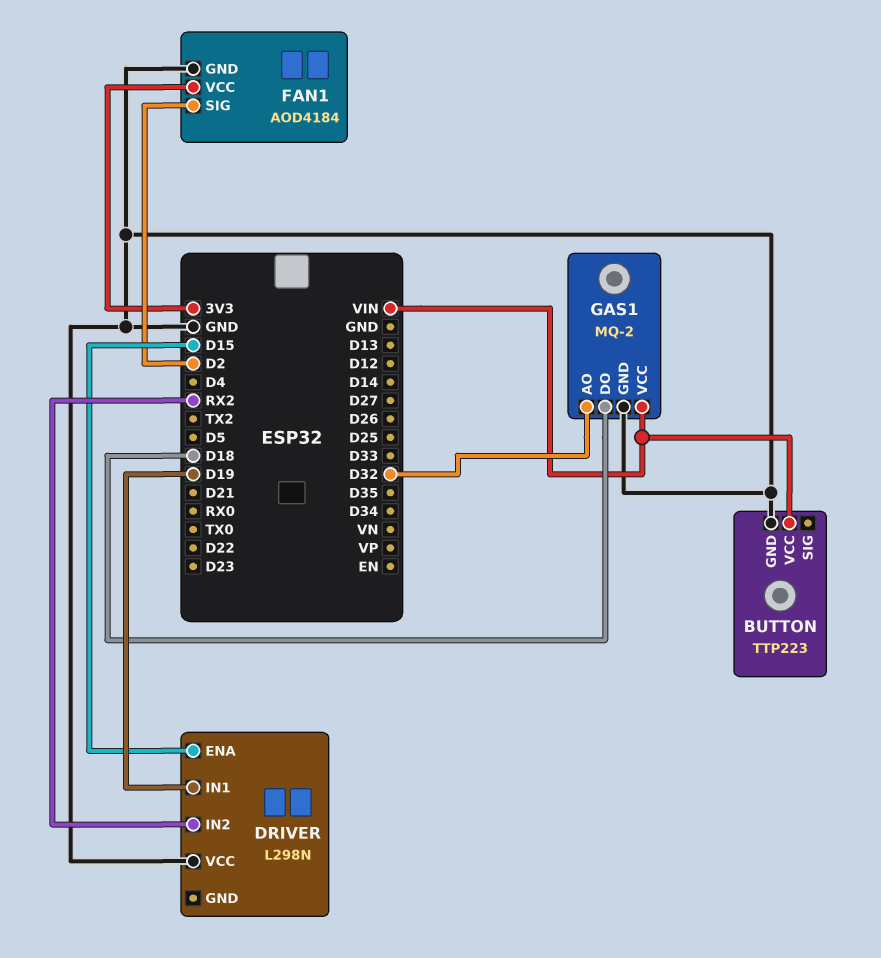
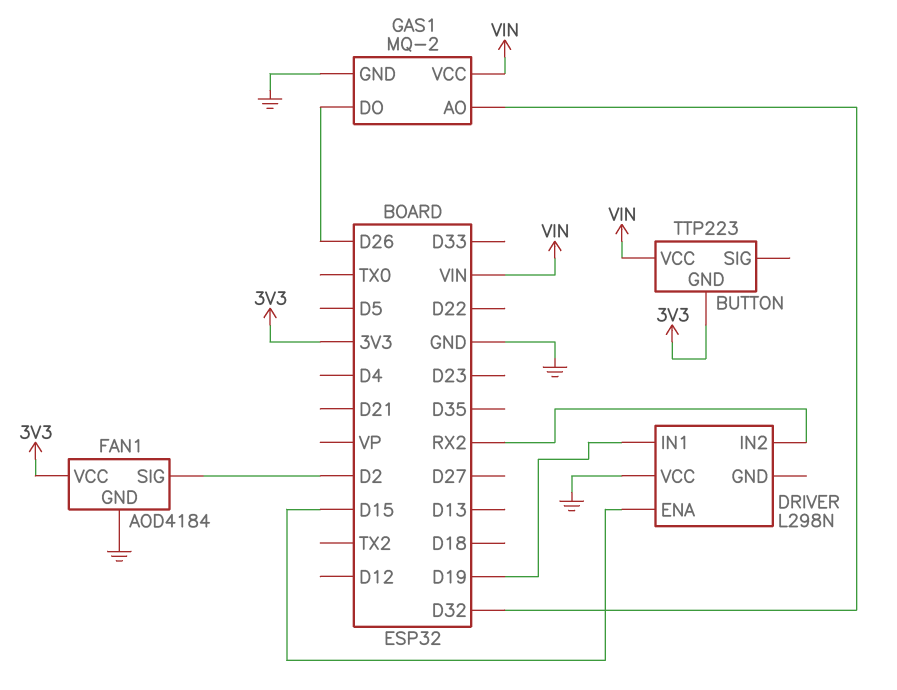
BUTTON pin GND: GND -> 3V3
GAS1 pin DO: D18 -> D26

